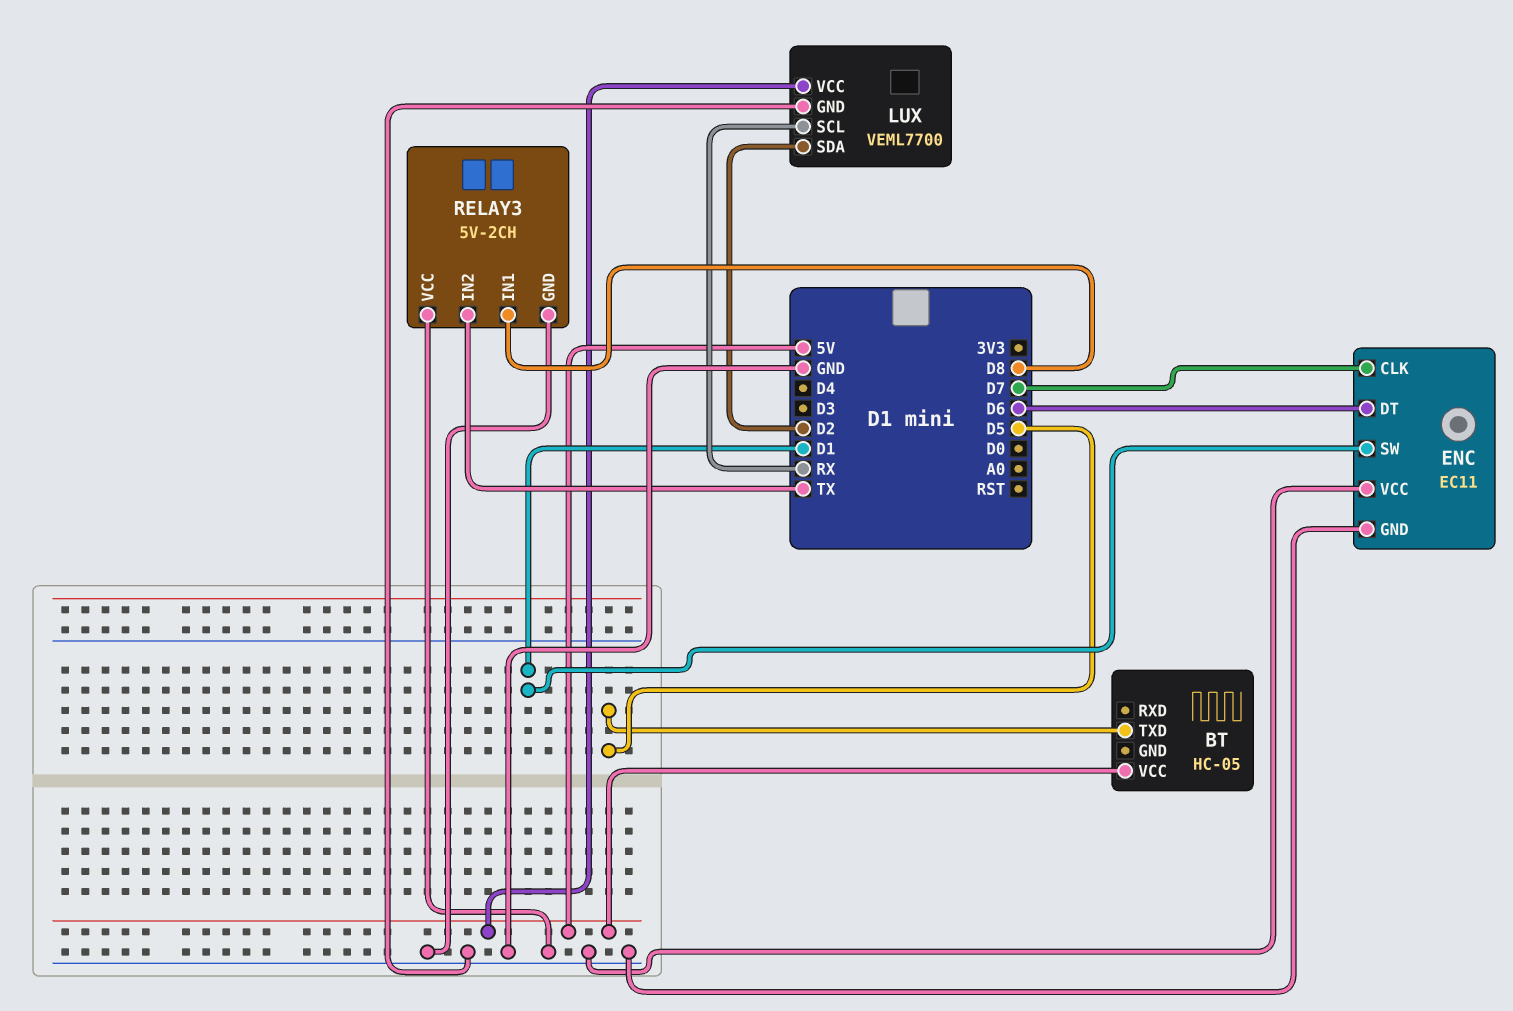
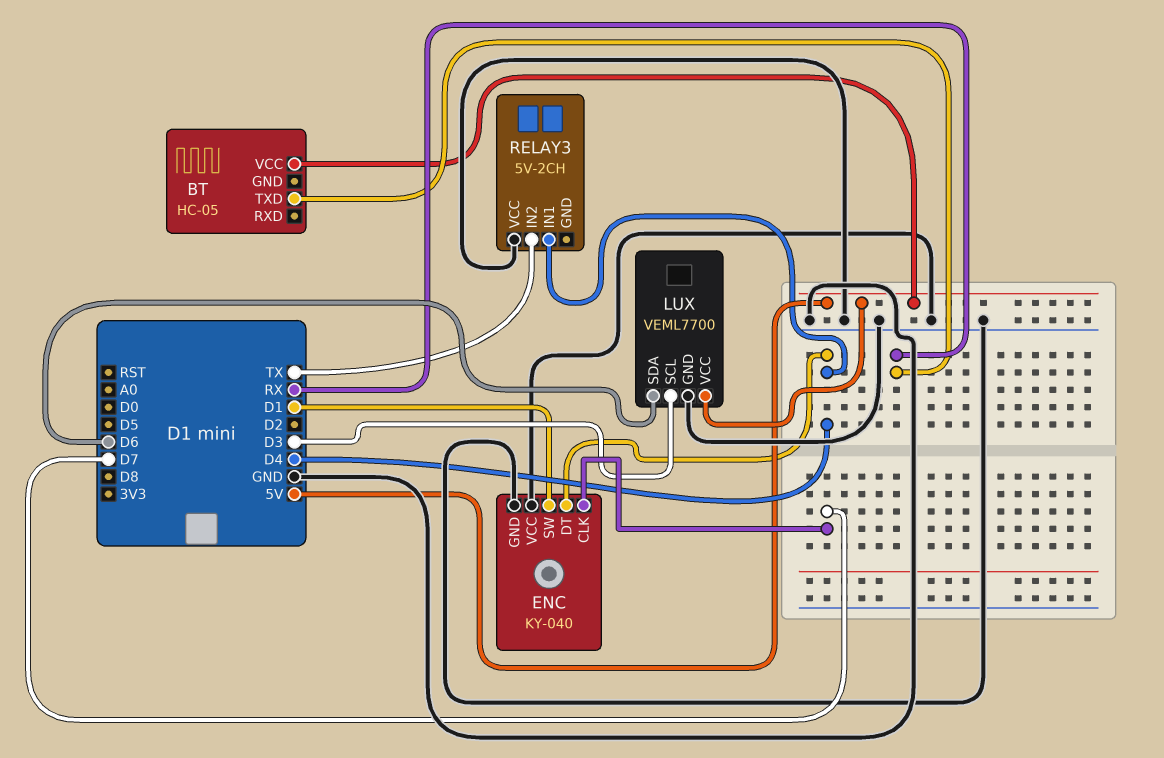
BT pin TXD: D5 -> RX
ENC: EC11 -> KY-040
ENC pin DT: D6 -> D4
LUX pin SCL: RX -> D3
LUX pin SDA: D2 -> D6
RELAY3 pin GND: GND -> none
RELAY3 pin IN1: D8 -> D4

